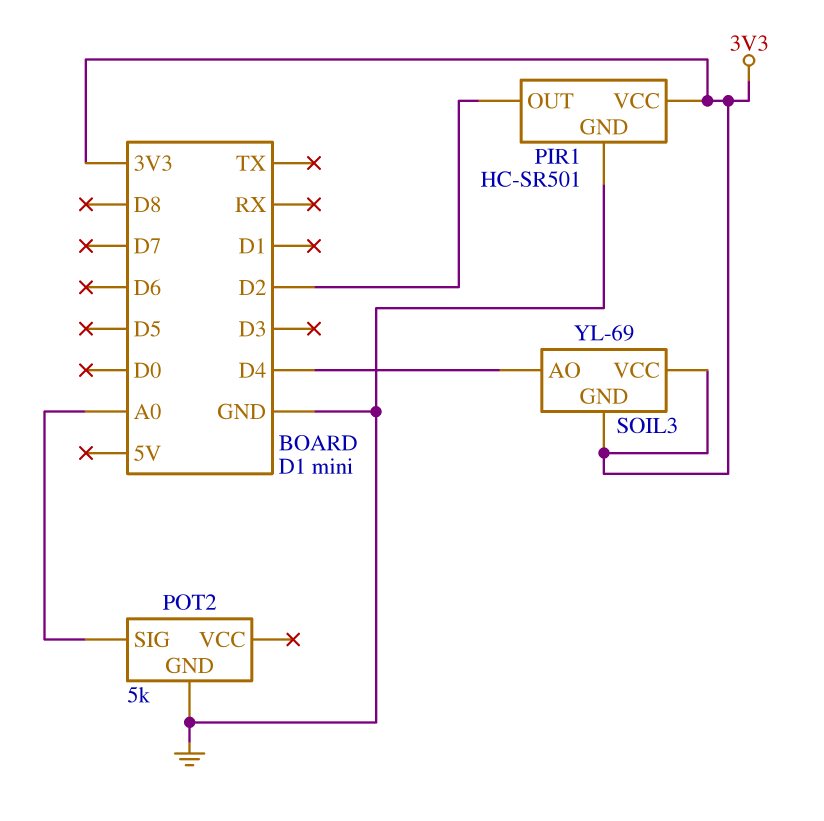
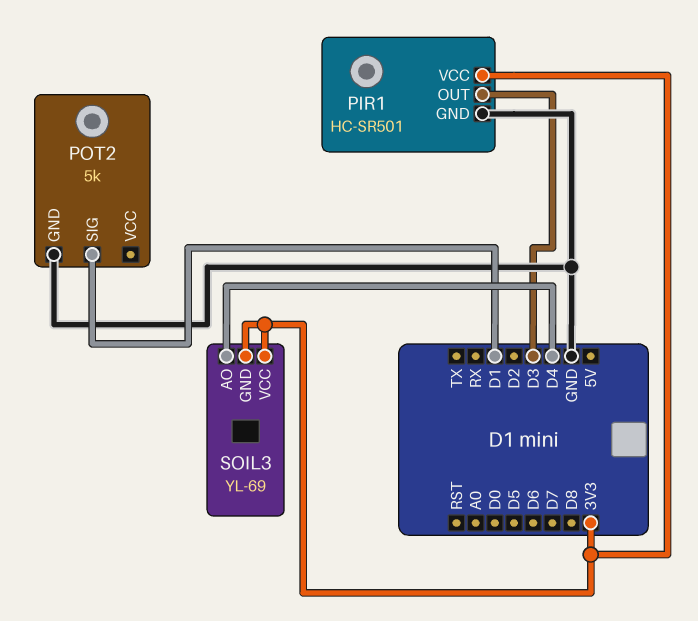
PIR1 pin OUT: D2 -> D3
POT2 pin SIG: A0 -> D1

